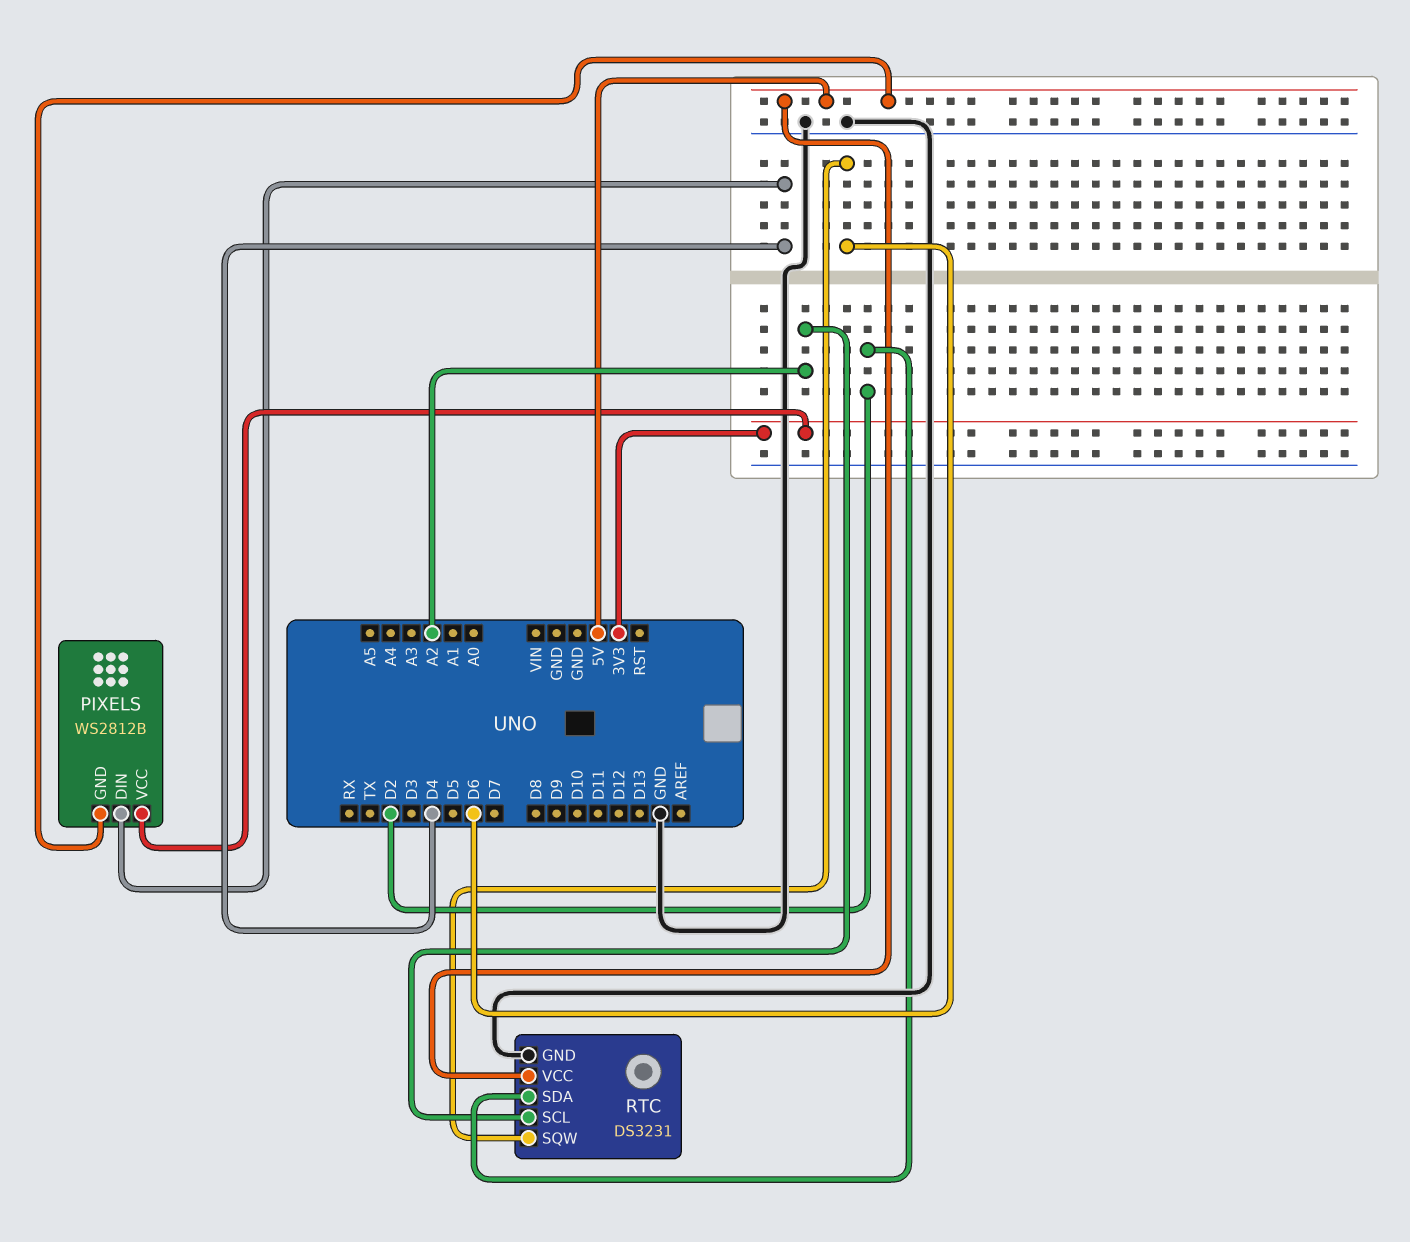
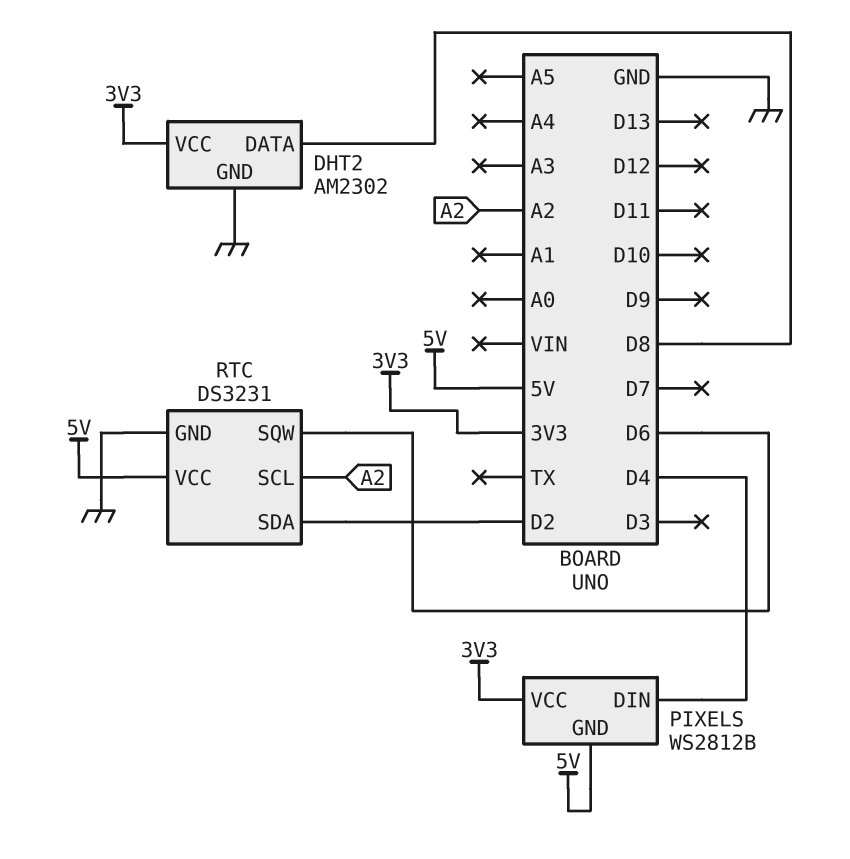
DHT2: none -> AM2302
DHT2 pin DATA: none -> D8
DHT2 pin GND: none -> GND
DHT2 pin VCC: none -> 3V3

